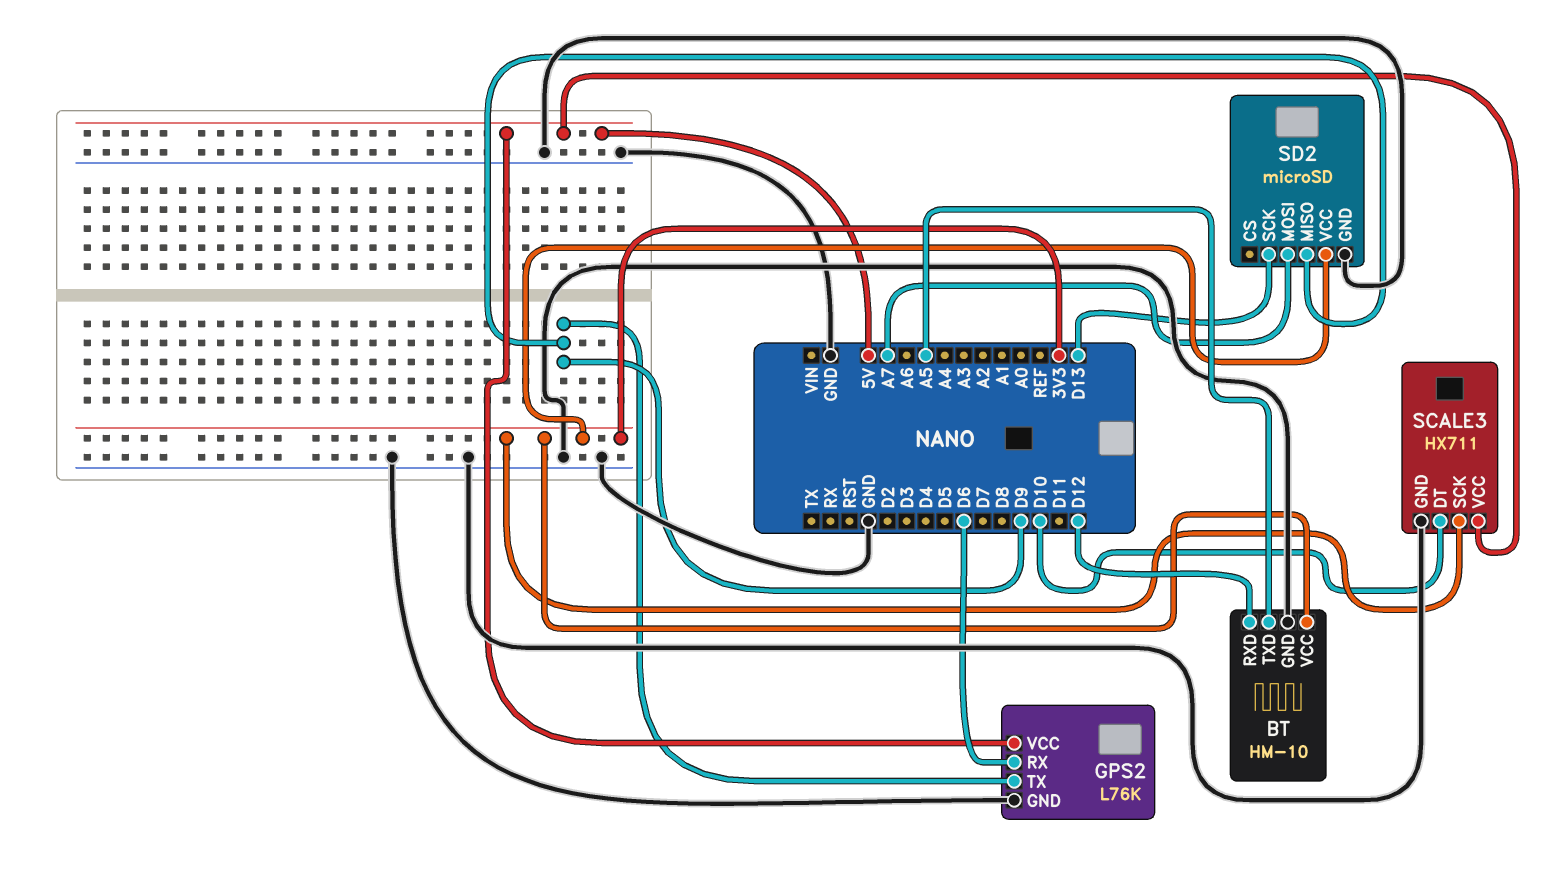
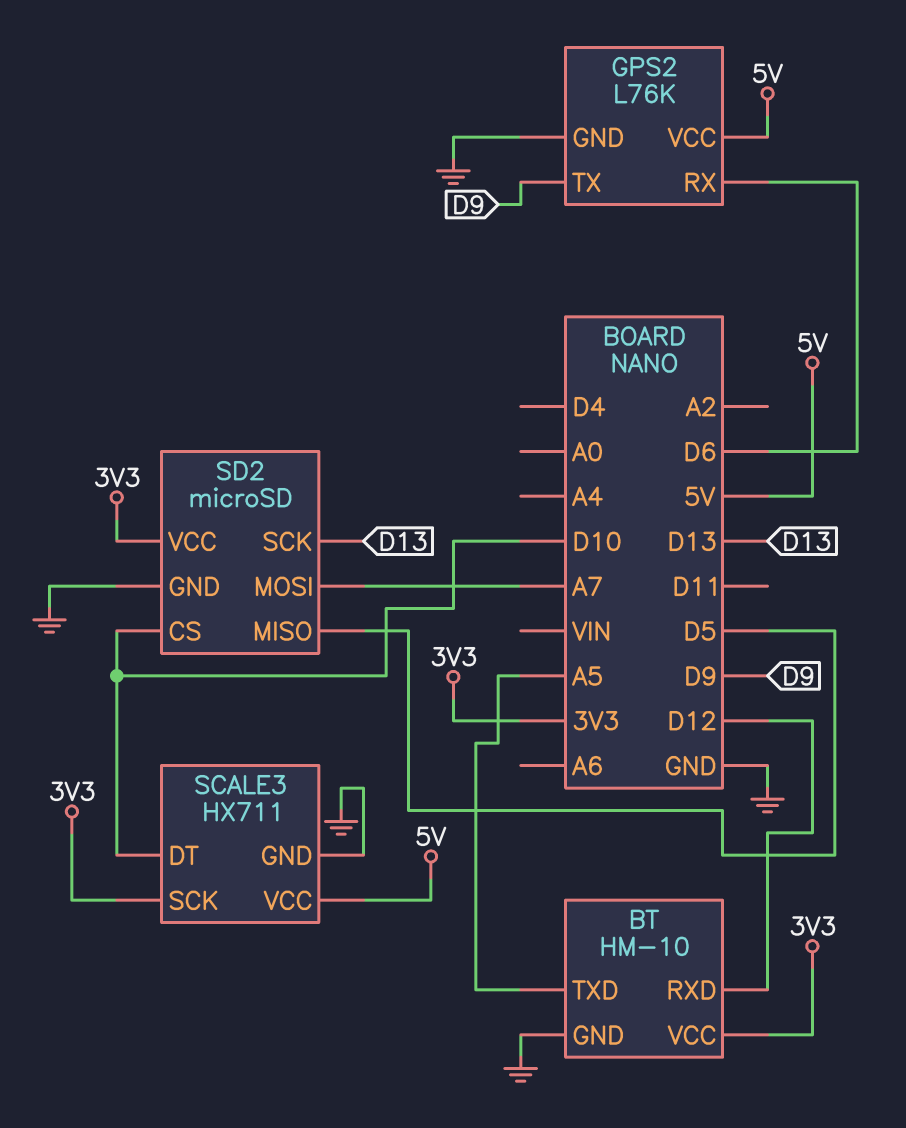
SD2 pin CS: none -> D10
SD2 pin MISO: D9 -> D5

